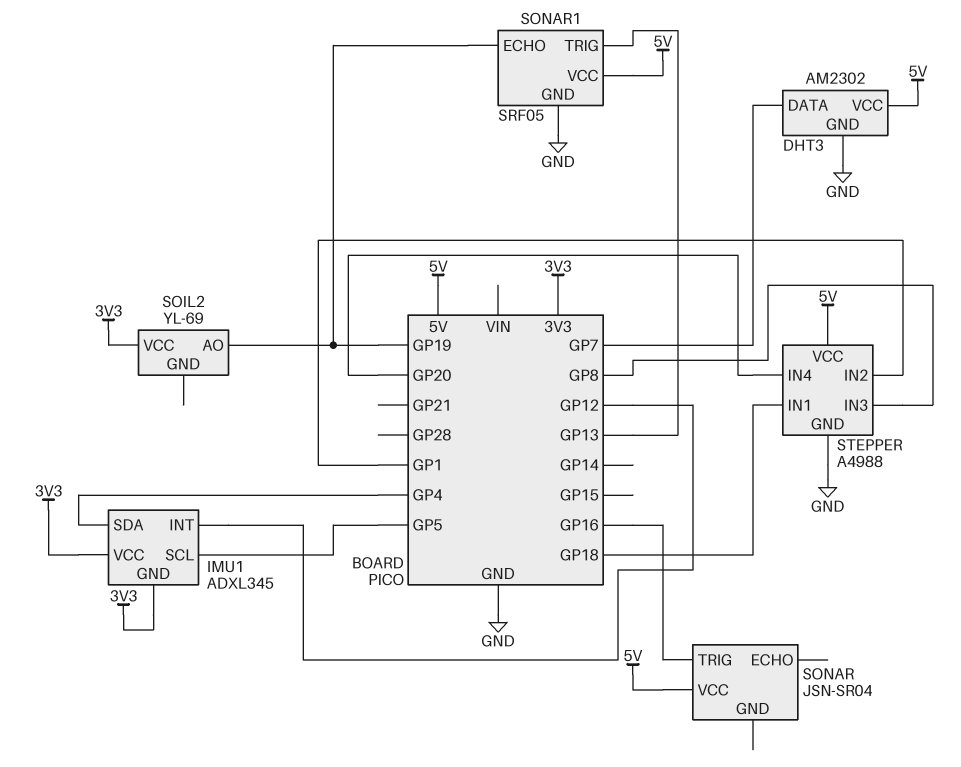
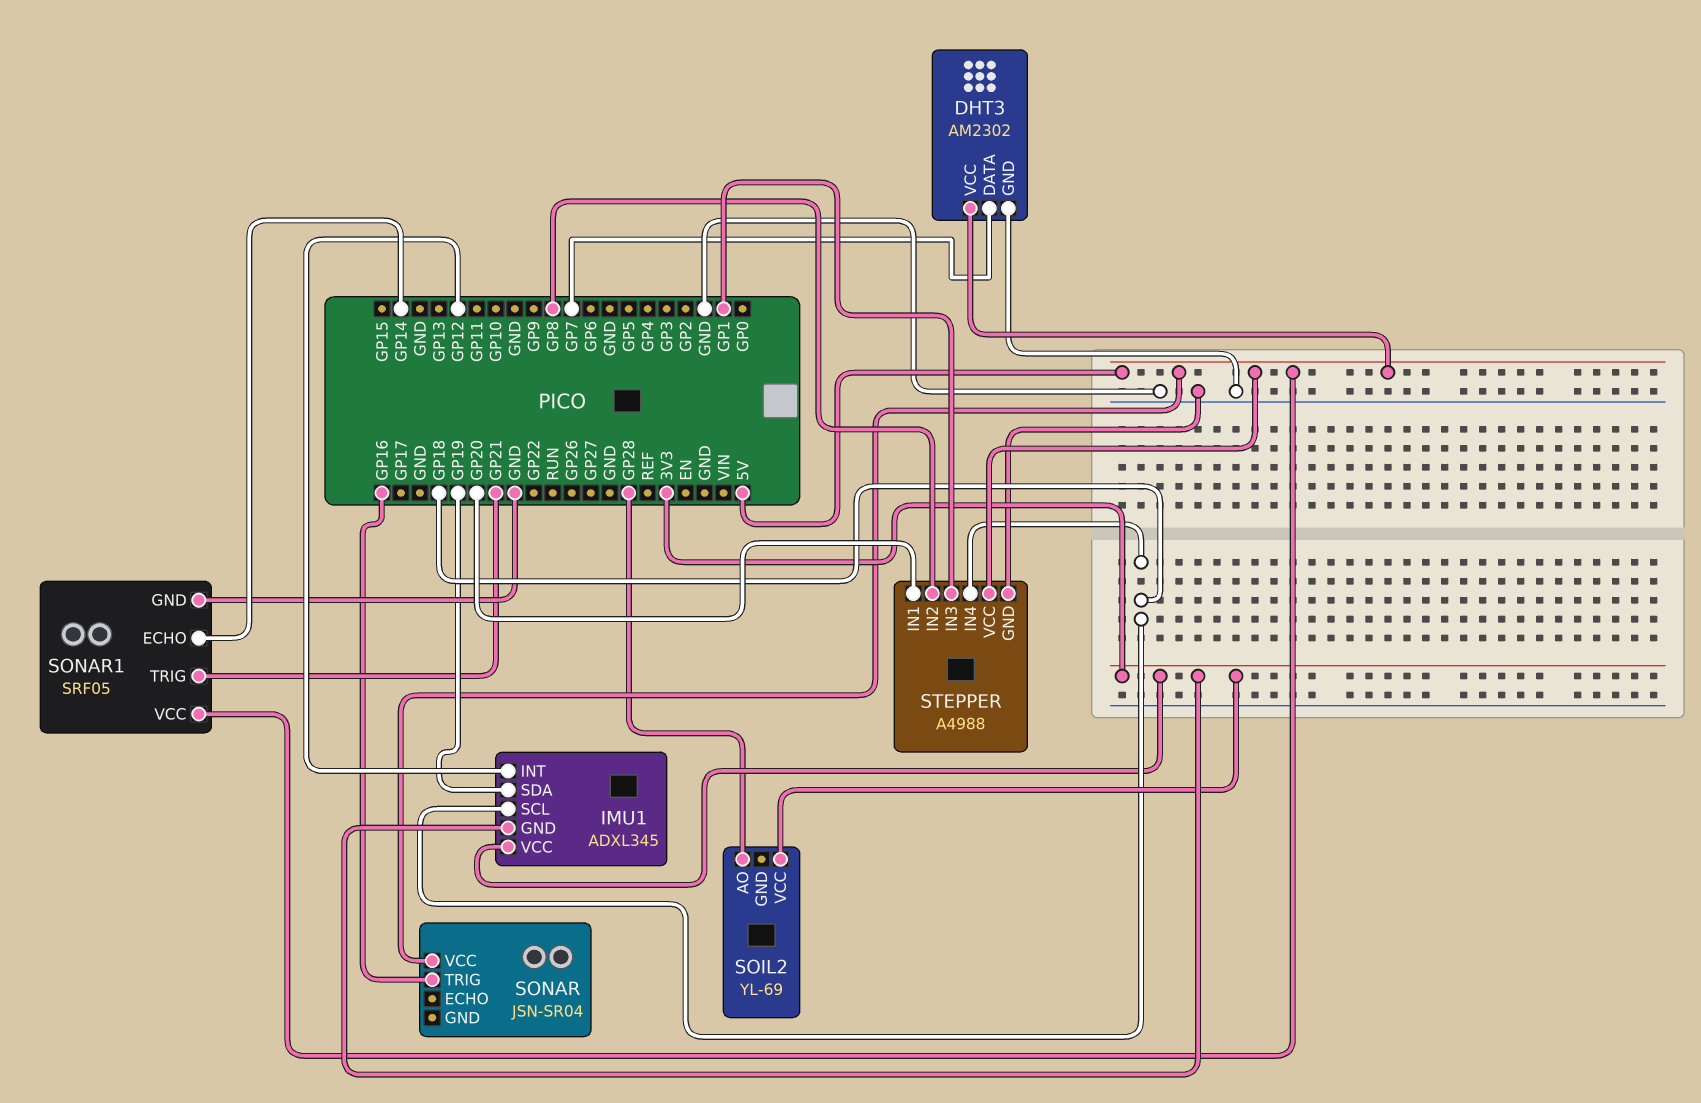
IMU1 pin SCL: GP5 -> GP18
IMU1 pin SDA: GP4 -> GP19
SOIL2 pin AO: GP19 -> GP28
SONAR1 pin ECHO: GP19 -> GP14
SONAR1 pin TRIG: GP13 -> GP21
STEPPER pin IN1: GP18 -> GP20
STEPPER pin IN2: GP1 -> GP8
STEPPER pin IN3: GP8 -> GP1
STEPPER pin IN4: GP20 -> GP18

